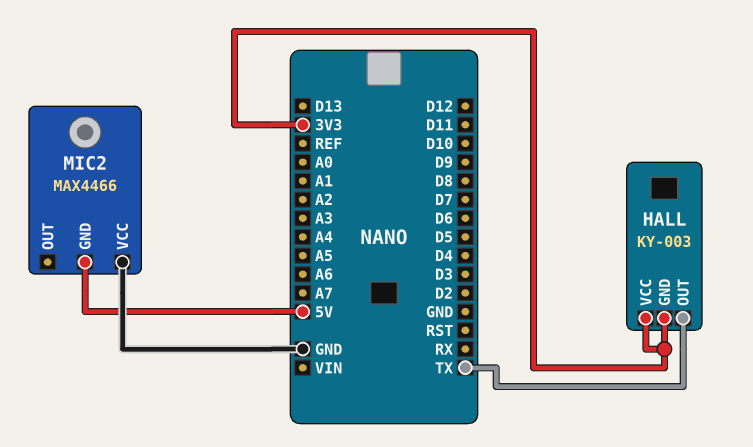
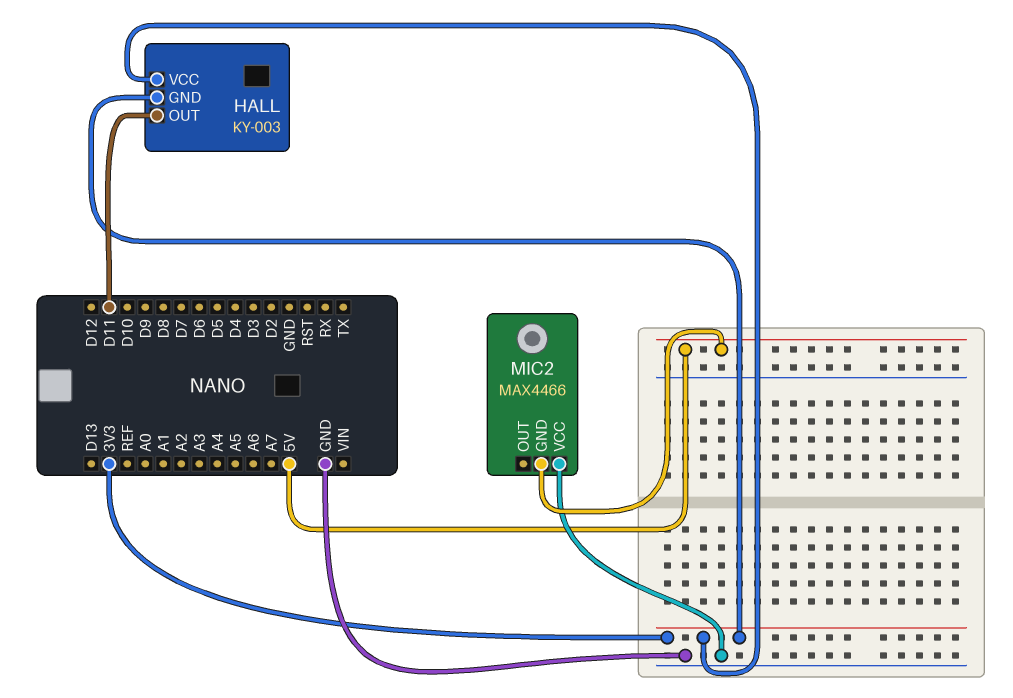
HALL pin OUT: TX -> D11

